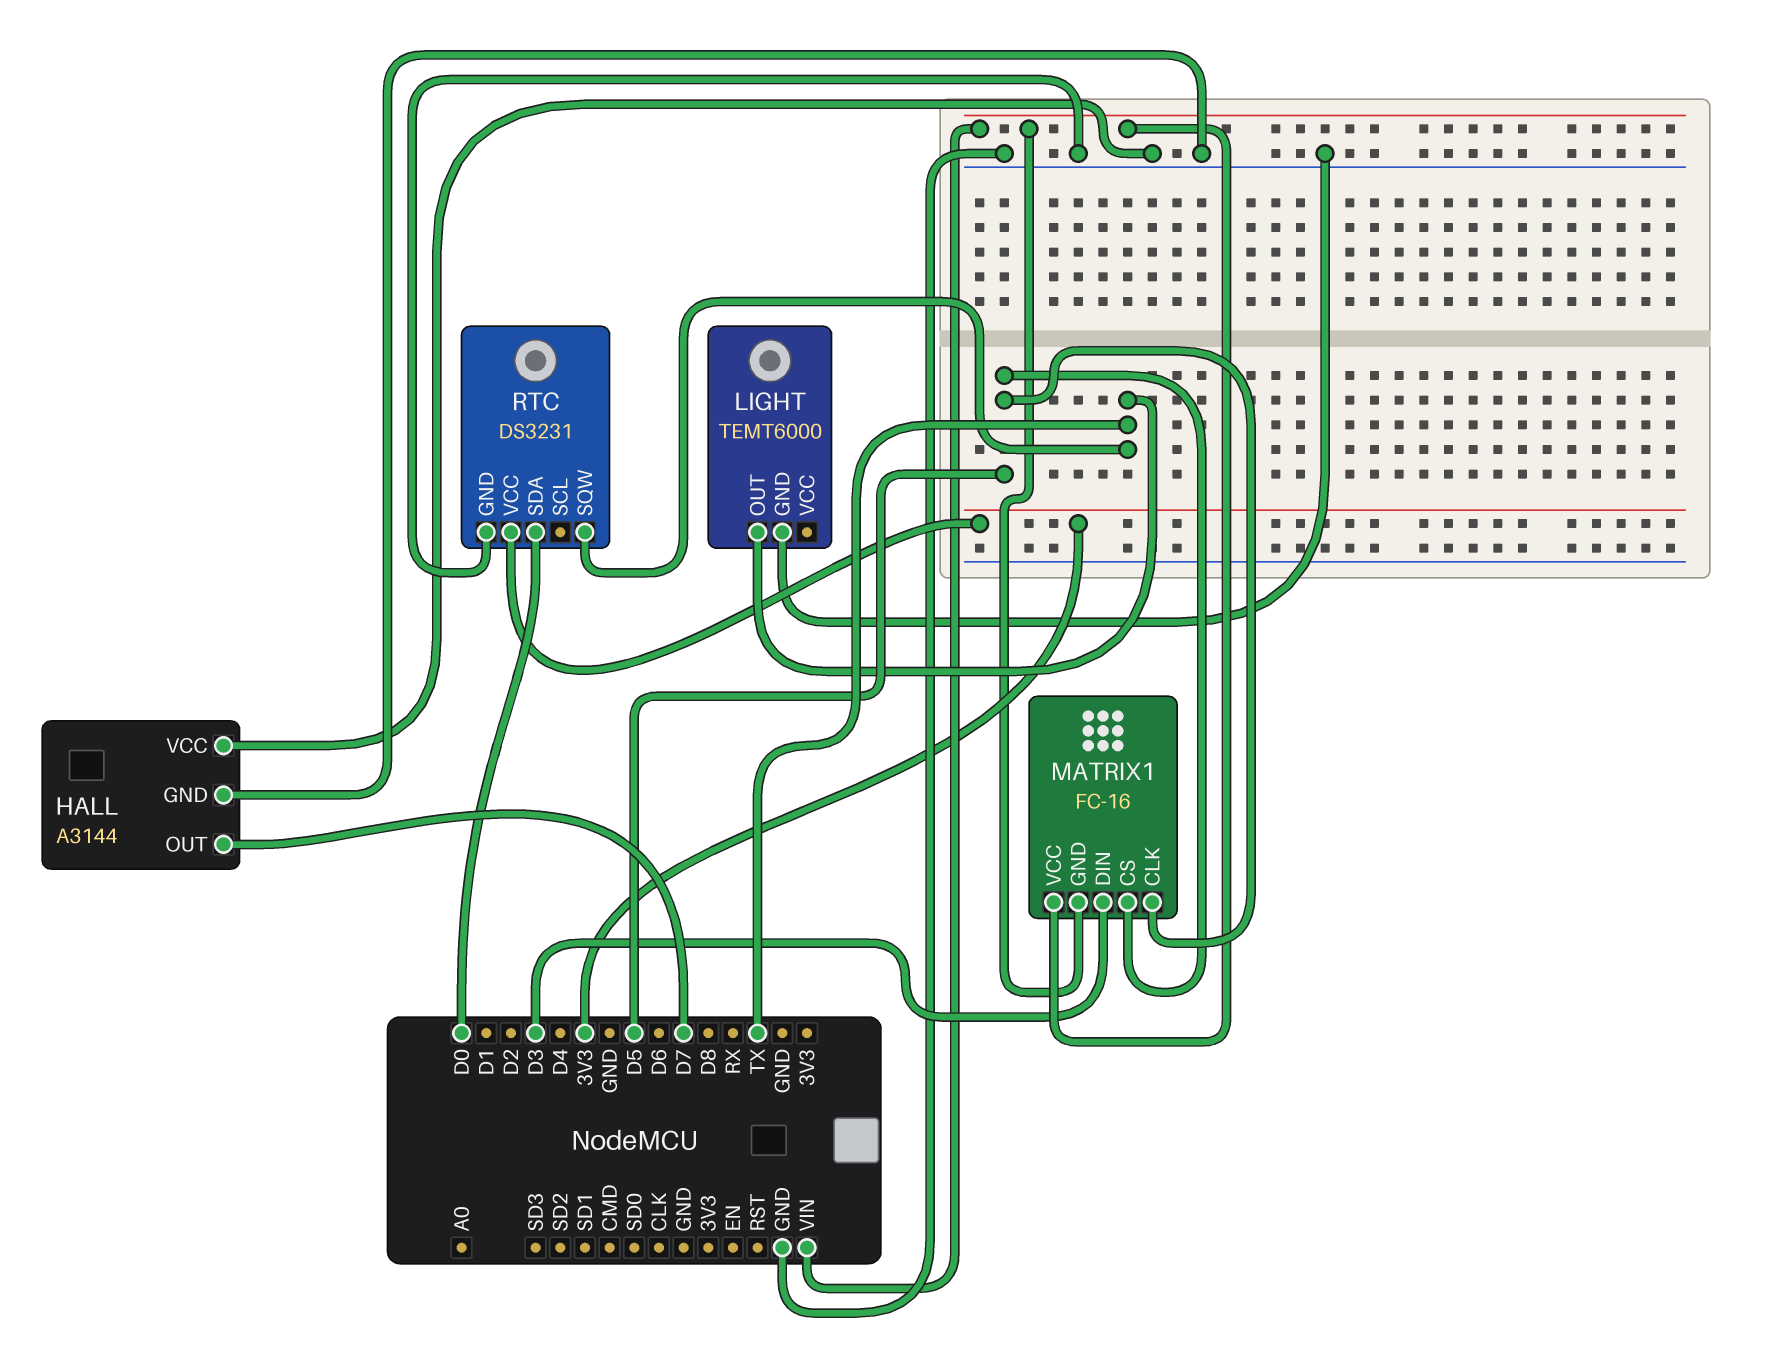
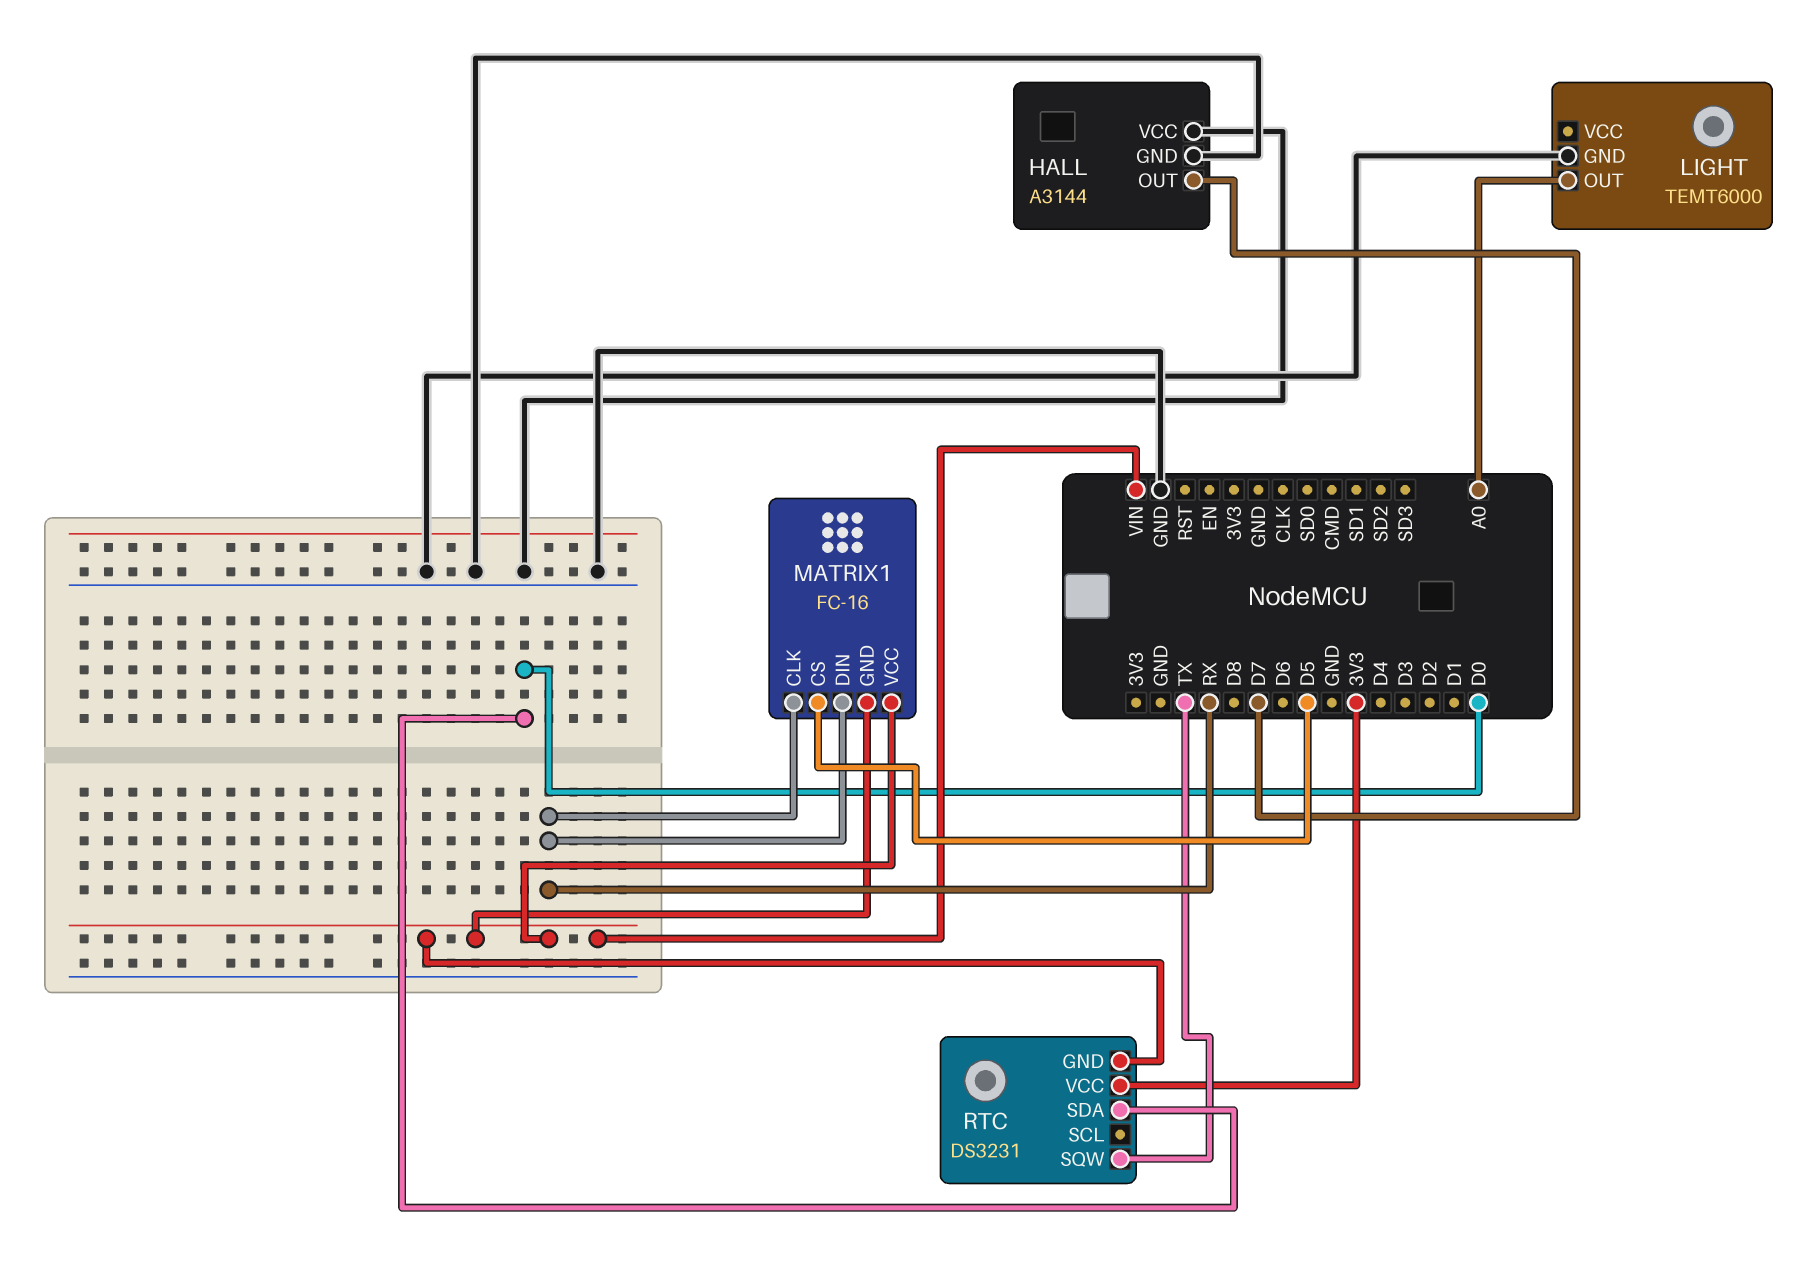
LIGHT pin OUT: TX -> A0
MATRIX1 pin CLK: D5 -> RX
MATRIX1 pin DIN: D3 -> RX
RTC pin GND: GND -> VIN

